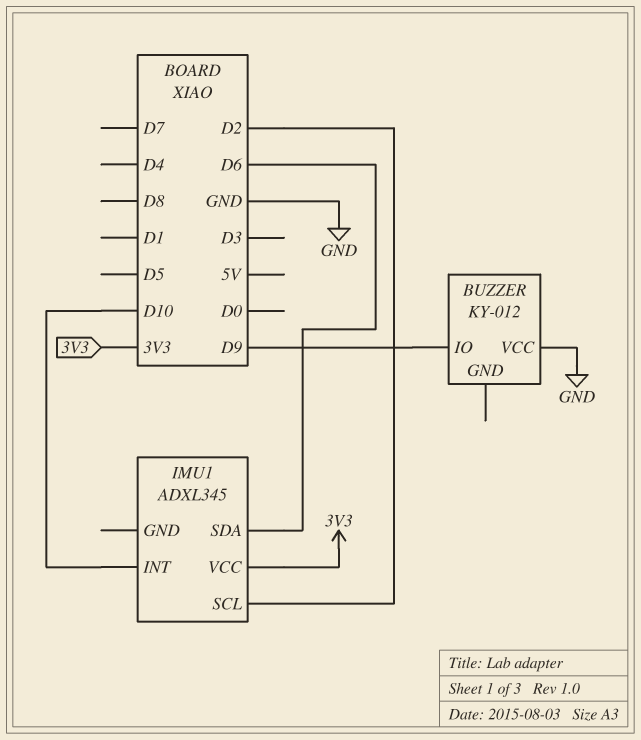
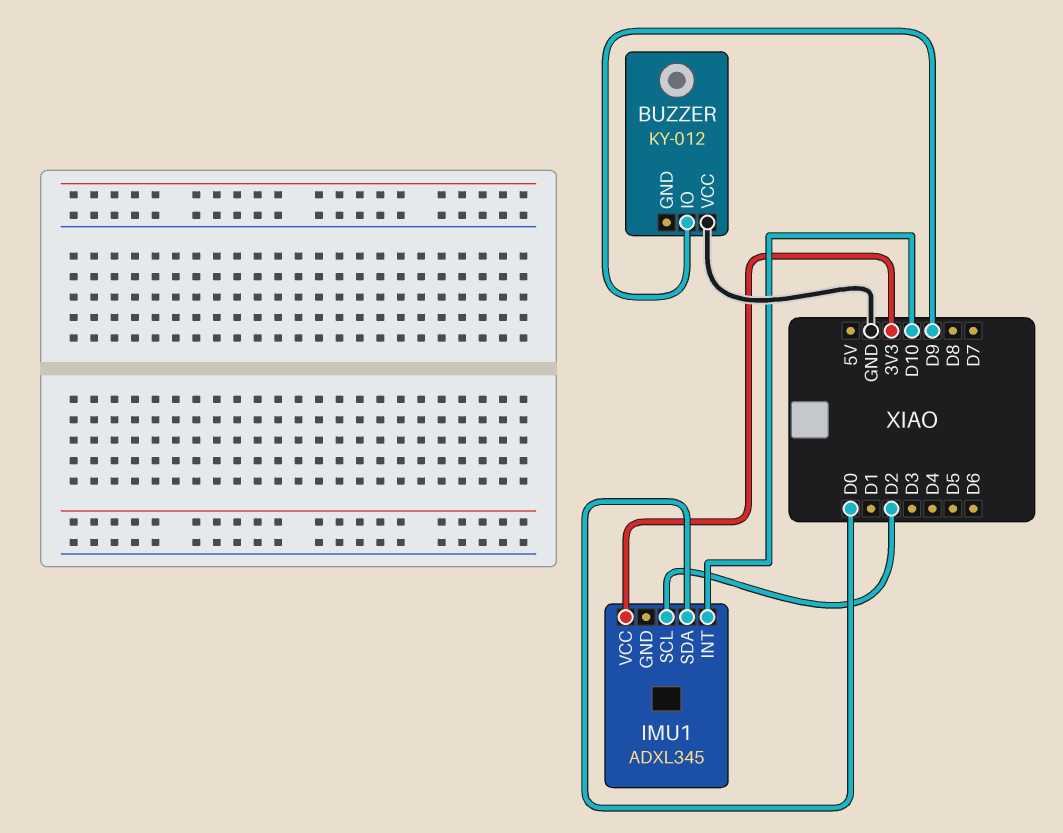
IMU1 pin SDA: D6 -> D0

